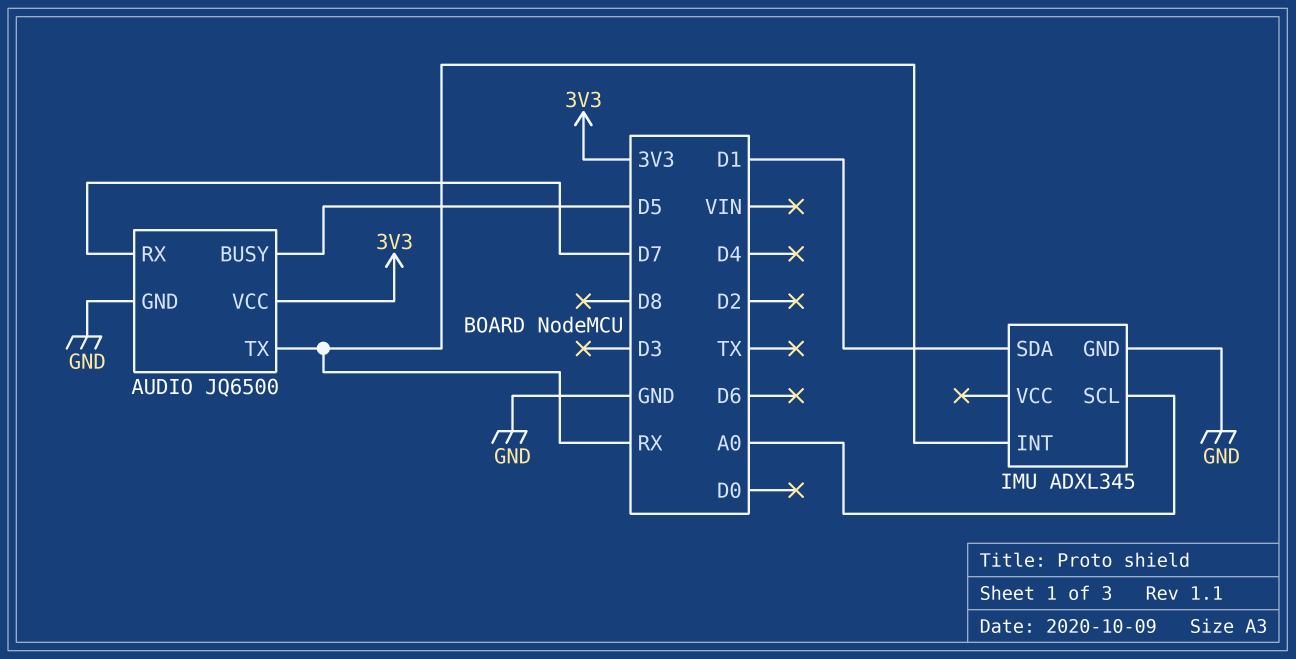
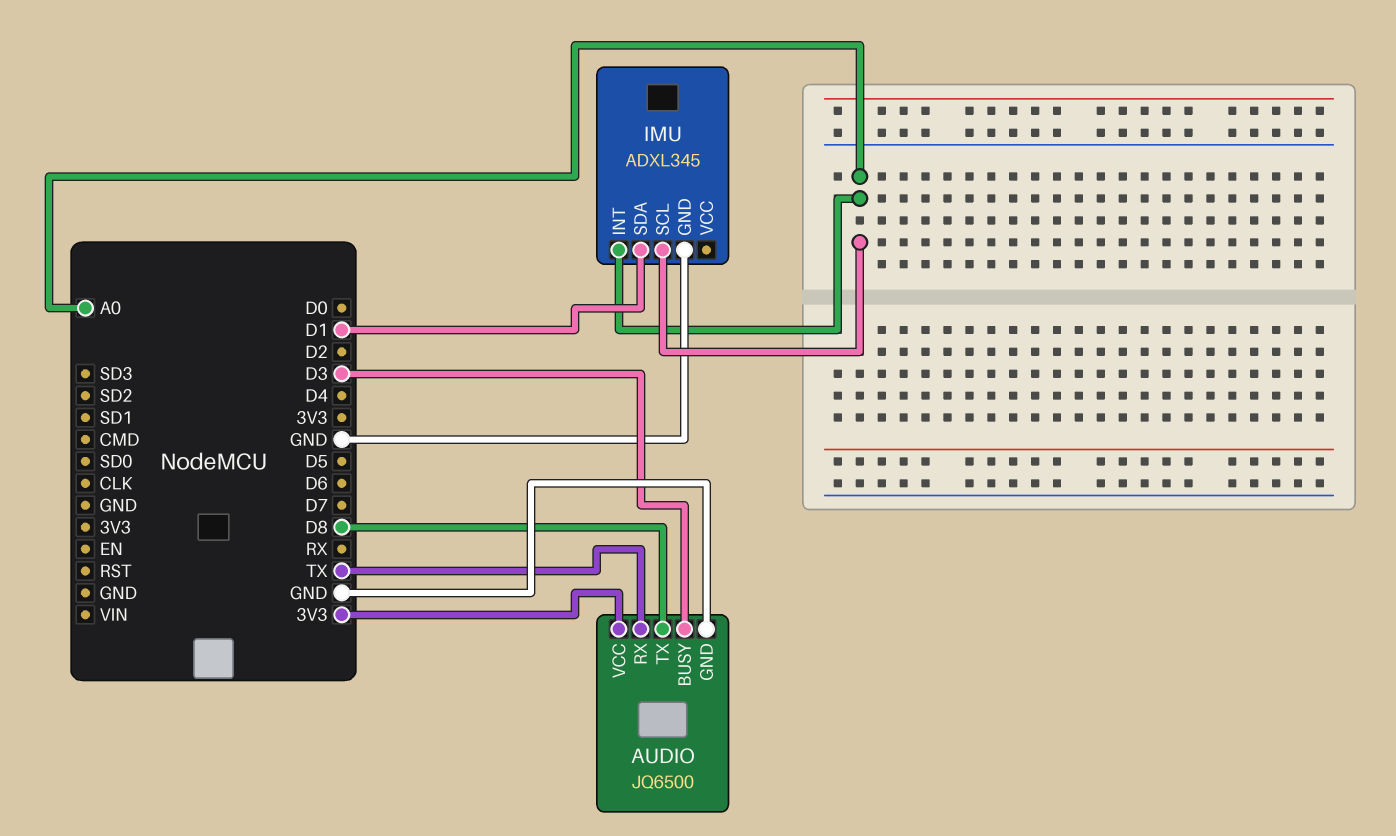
AUDIO pin BUSY: D5 -> D3
AUDIO pin RX: D7 -> TX
AUDIO pin TX: RX -> D8
IMU pin INT: RX -> A0

